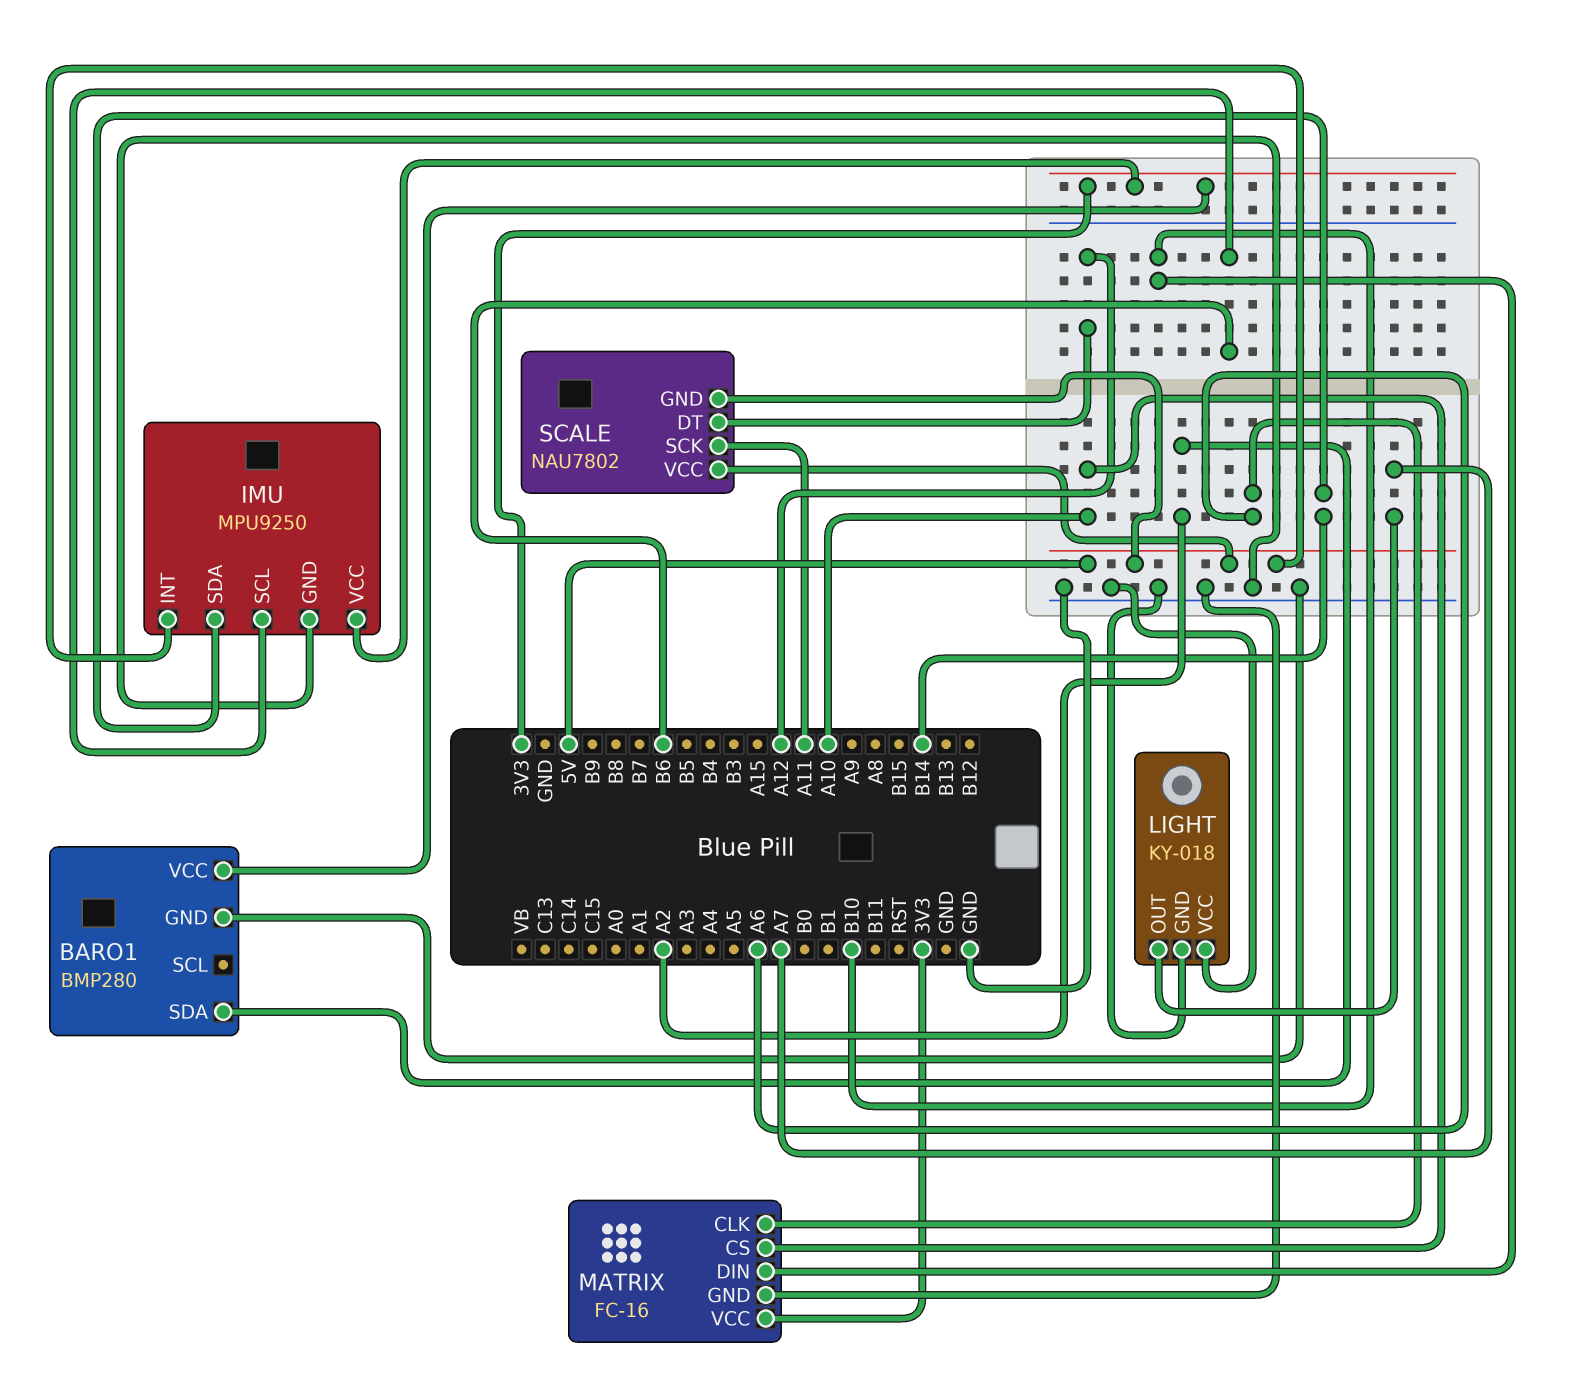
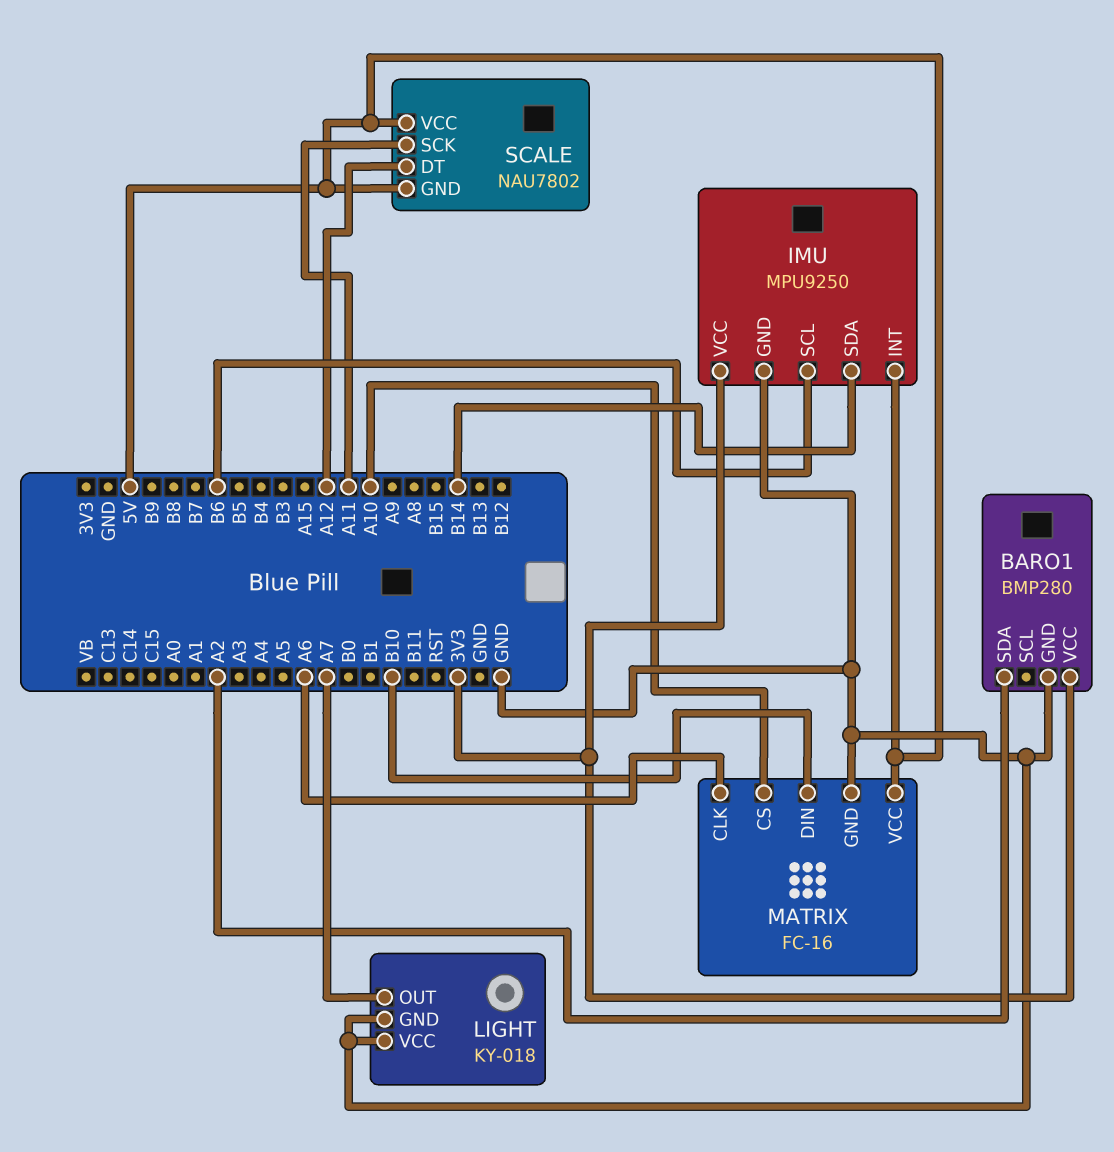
MATRIX pin VCC: 3V3 -> 5V

